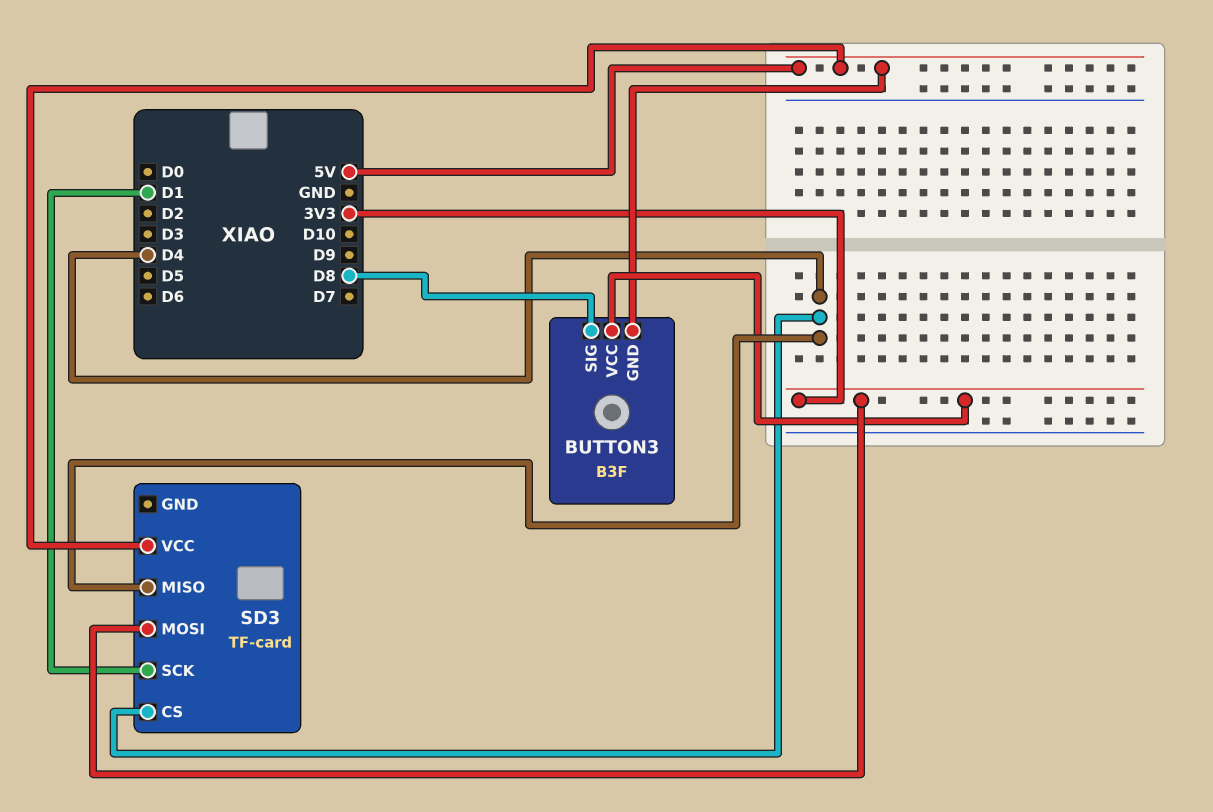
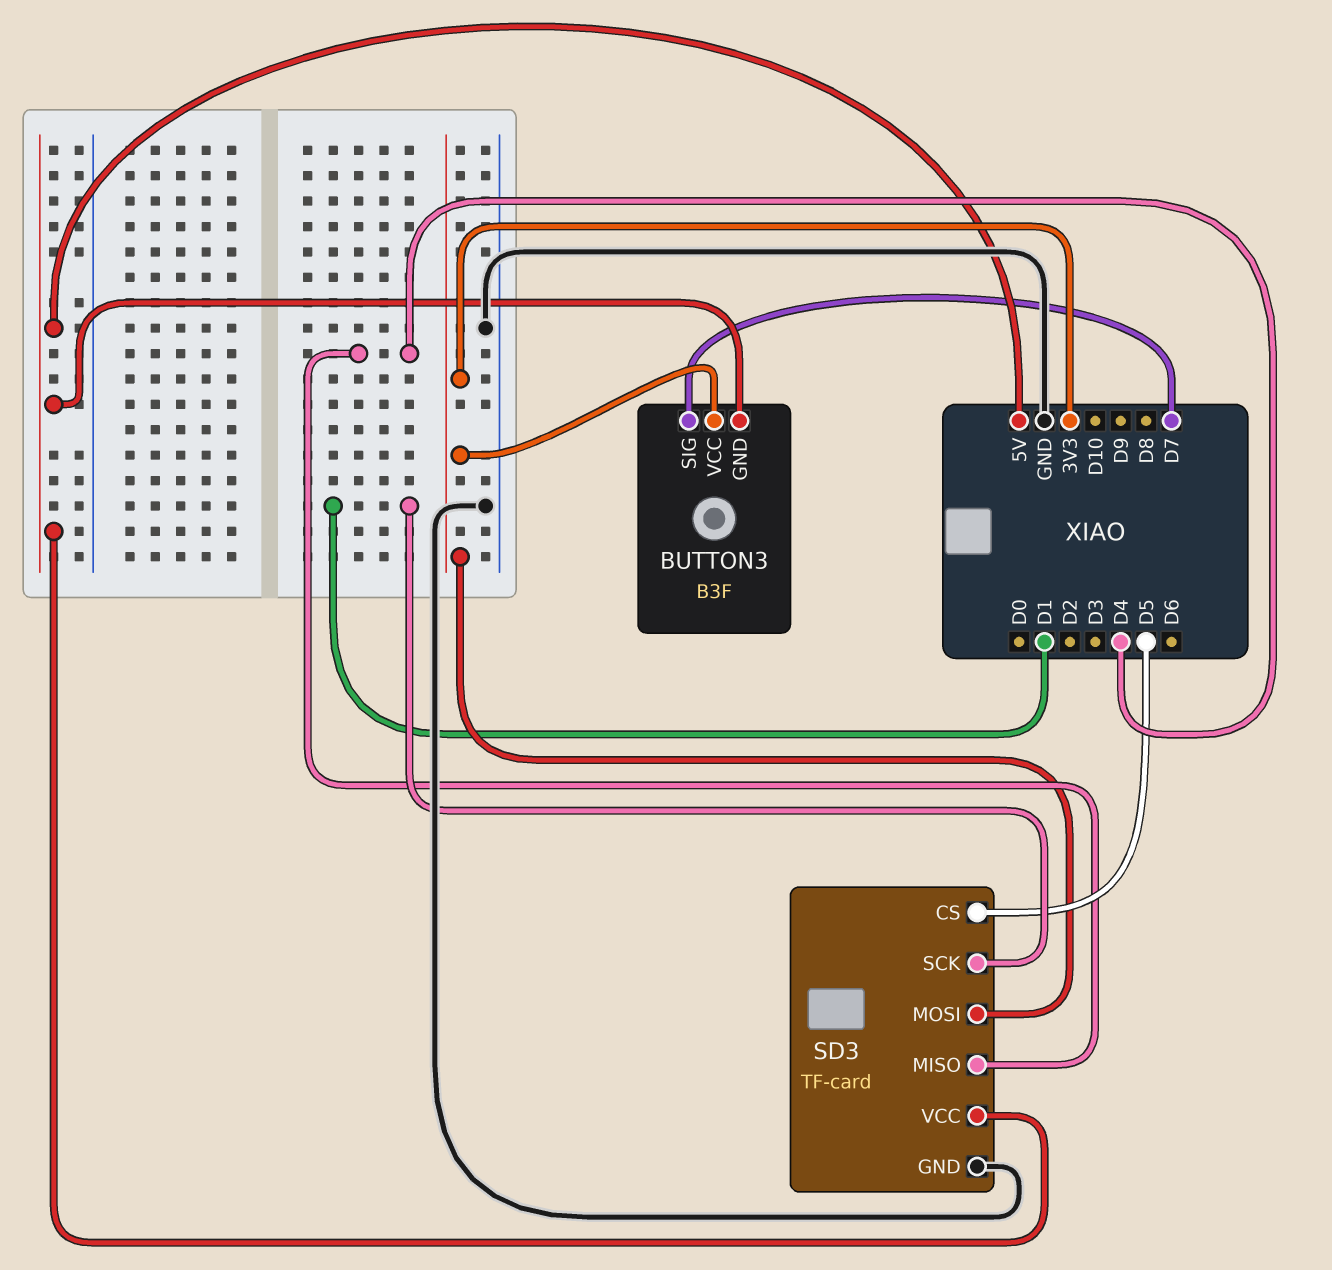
BUTTON3 pin SIG: D8 -> D7
SD3 pin CS: D4 -> D5
SD3 pin GND: none -> GND

